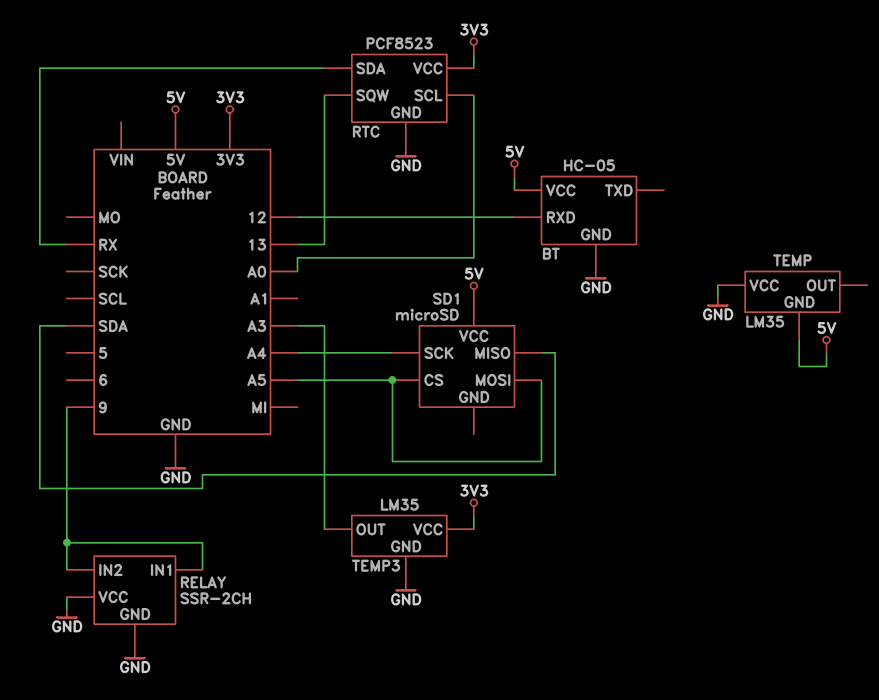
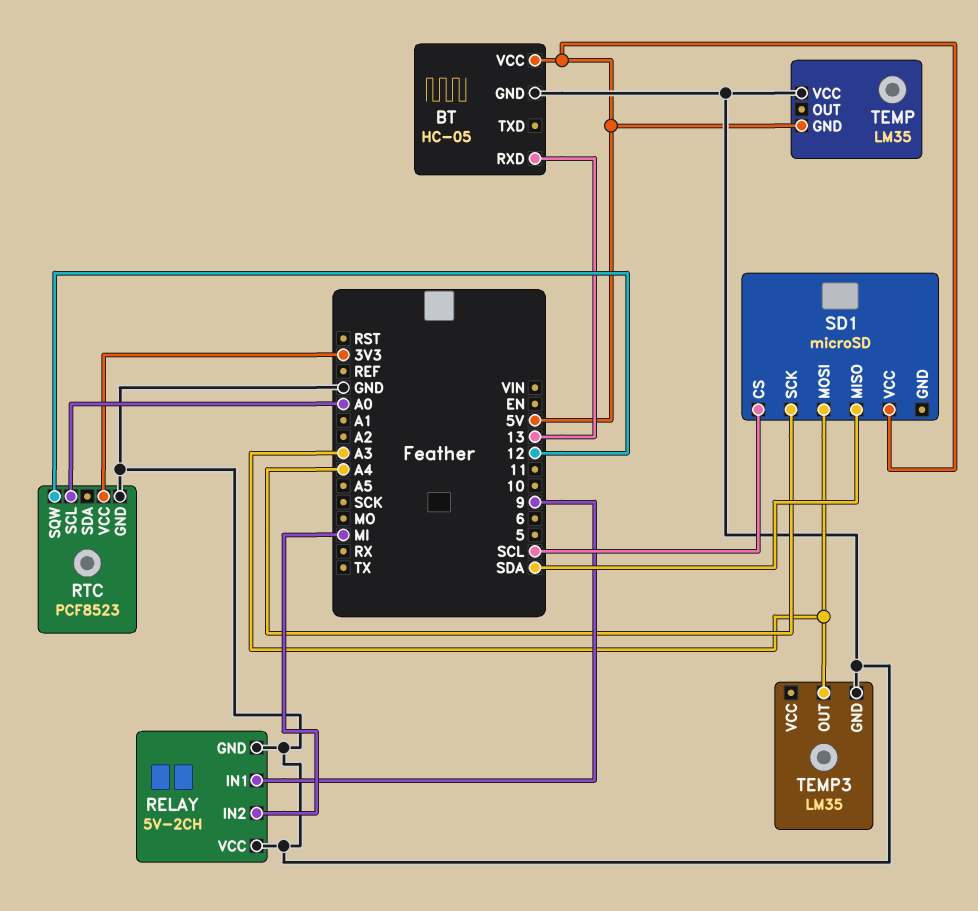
BT pin RXD: 12 -> 13
RELAY: SSR-2CH -> 5V-2CH
RELAY pin IN2: 9 -> MI
RTC pin SDA: RX -> none
RTC pin SQW: 13 -> 12
SD1 pin CS: A5 -> SCL
SD1 pin MOSI: A5 -> A3
TEMP3 pin VCC: 3V3 -> none

